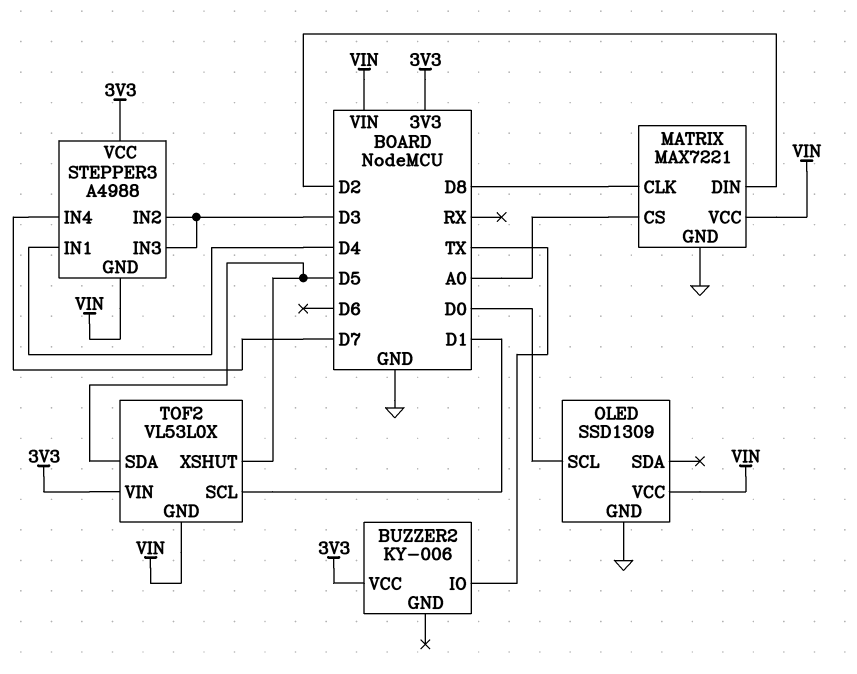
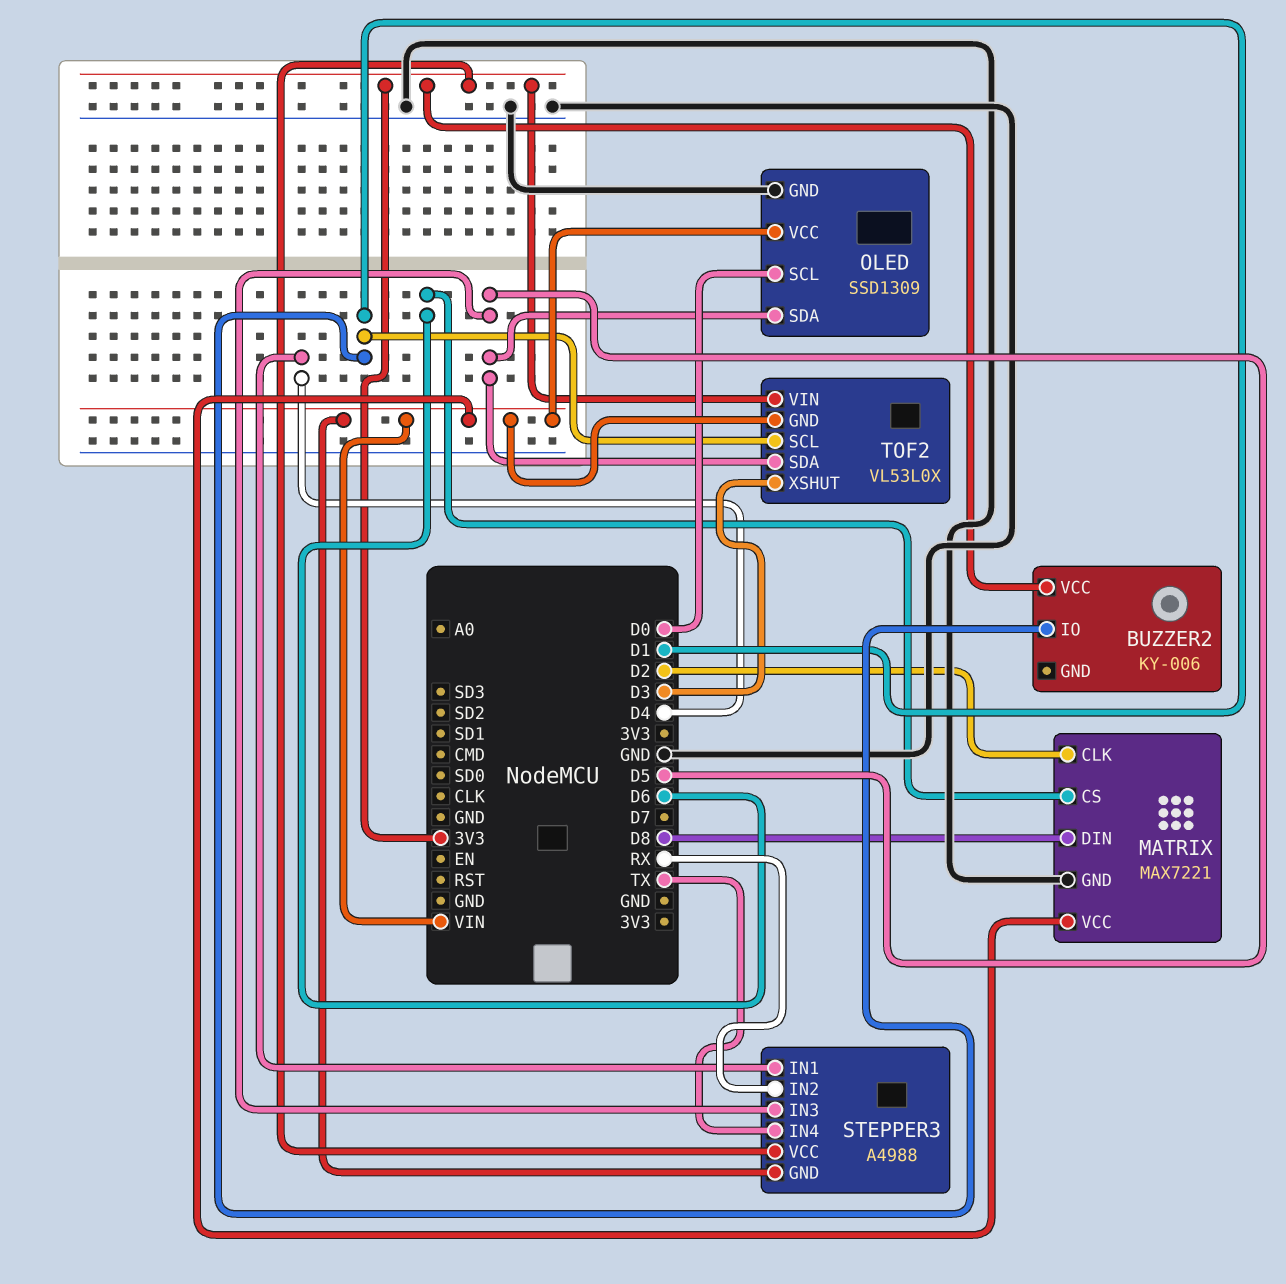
BUZZER2 pin IO: TX -> D1
MATRIX pin CLK: D8 -> D2
MATRIX pin CS: A0 -> D6
MATRIX pin DIN: D2 -> D8
OLED pin SDA: none -> D5
STEPPER3 pin IN2: D3 -> RX
STEPPER3 pin IN3: D3 -> D5
STEPPER3 pin IN4: D7 -> TX
TOF2 pin XSHUT: D5 -> D3

